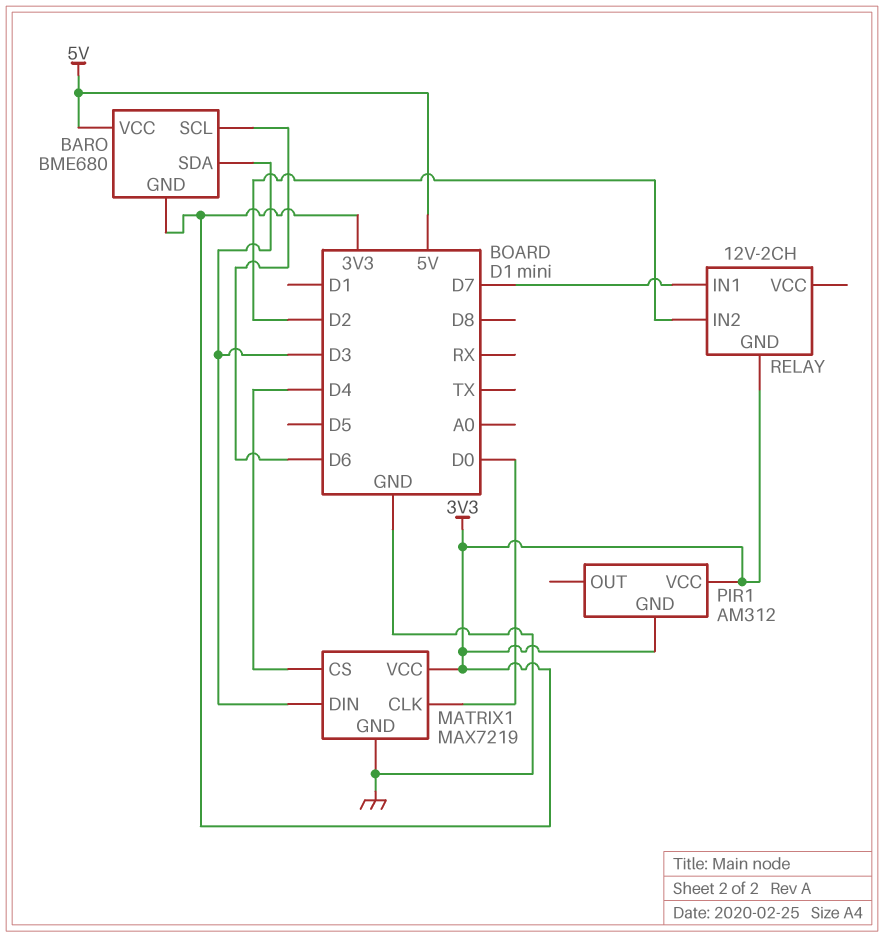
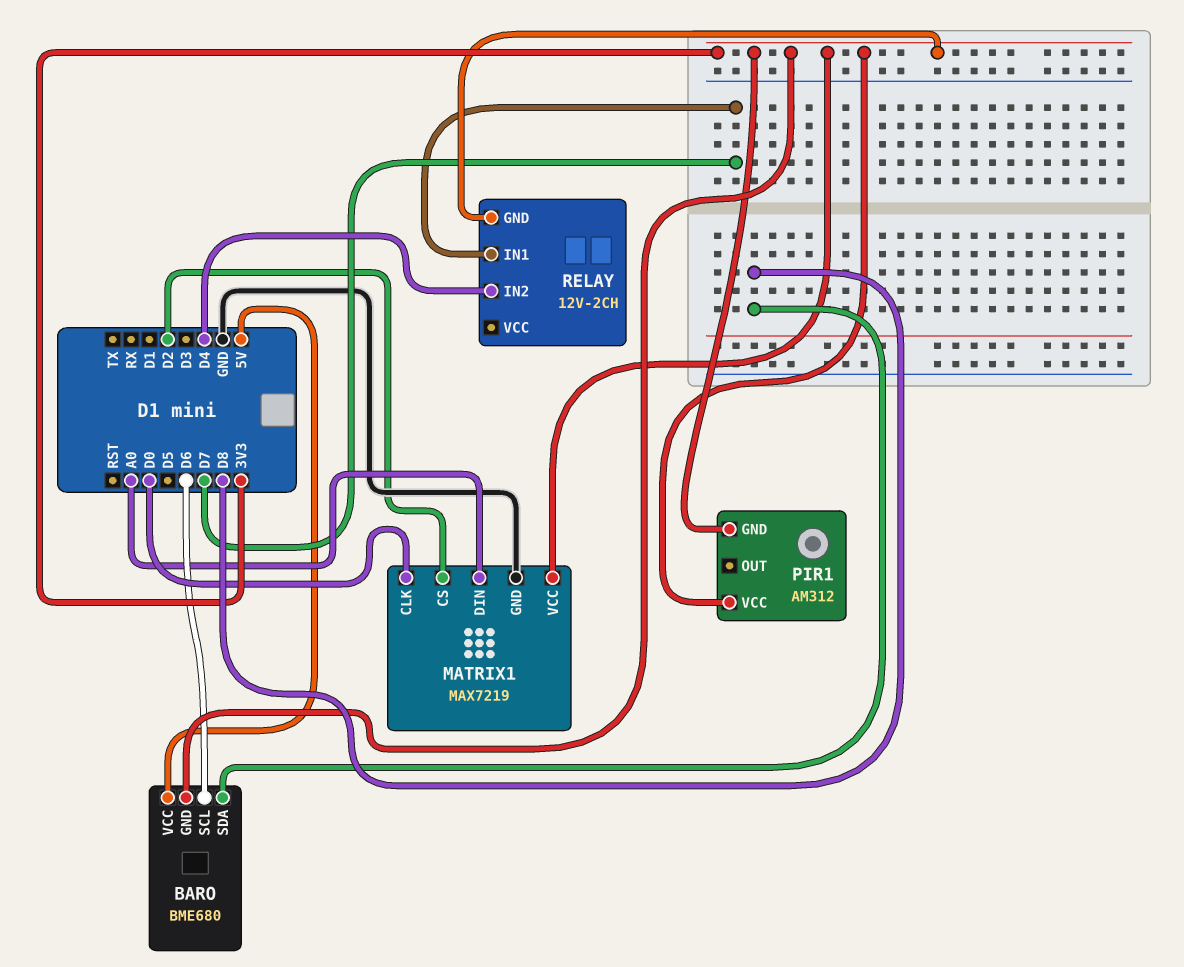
BARO pin SDA: D3 -> D8
MATRIX1 pin CS: D4 -> D2
MATRIX1 pin DIN: D3 -> A0
RELAY pin IN2: D2 -> D4

